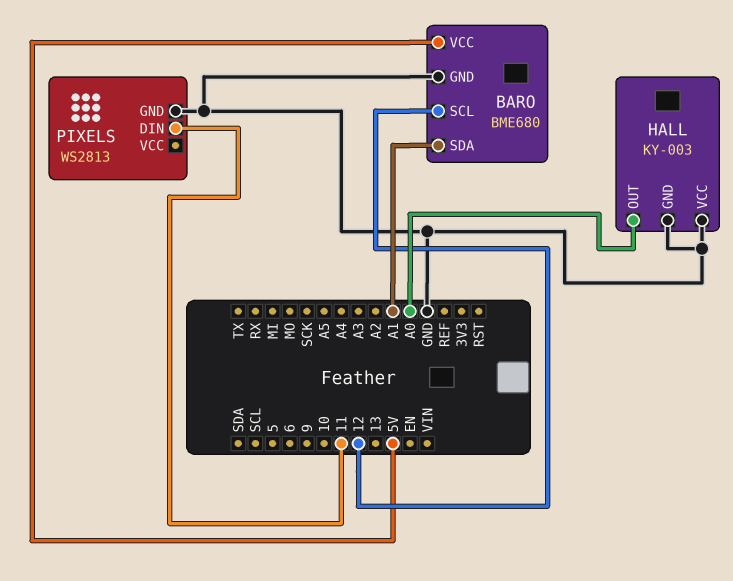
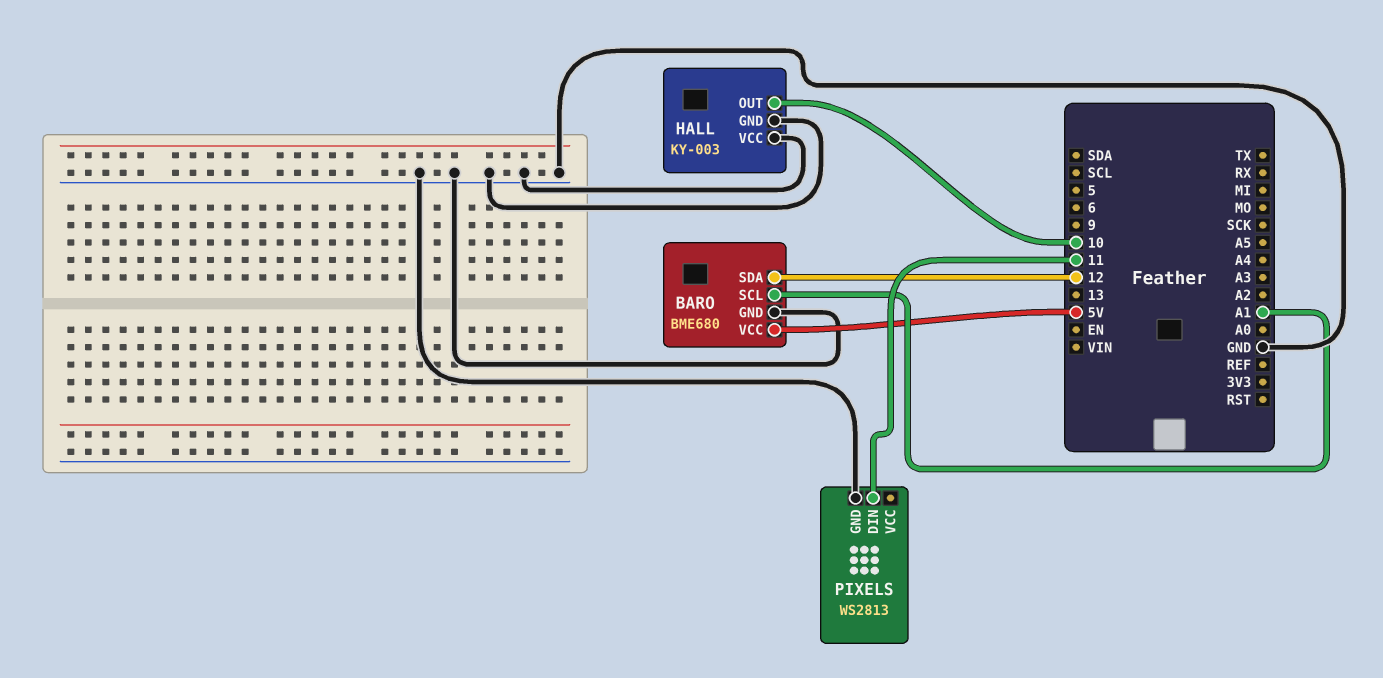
BARO pin SCL: 12 -> A1
BARO pin SDA: A1 -> 12
HALL pin OUT: A0 -> 10

